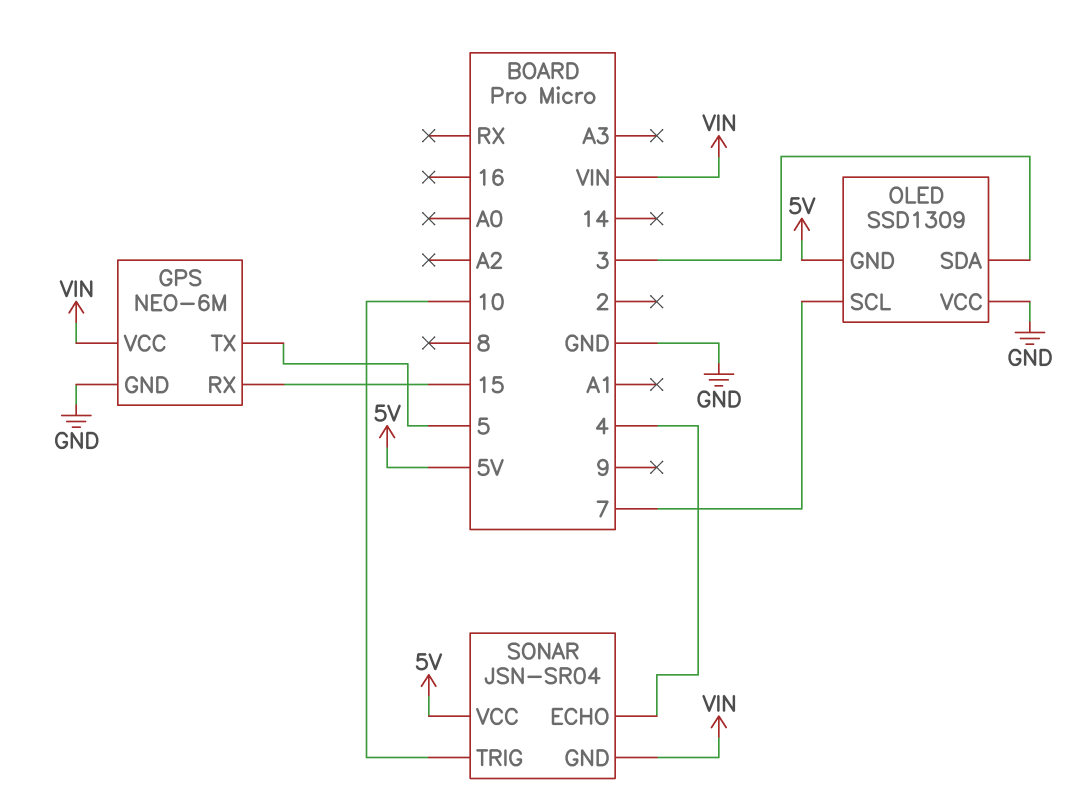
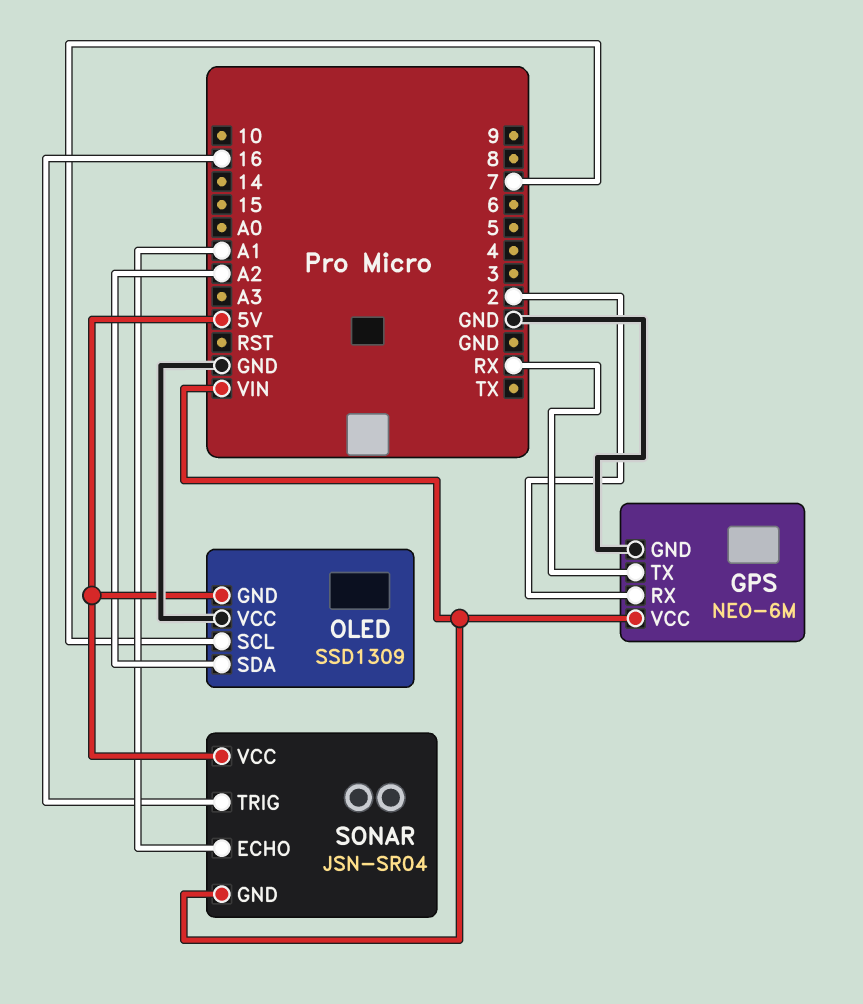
GPS pin RX: 15 -> 2
GPS pin TX: 5 -> RX
OLED pin SDA: 3 -> A2
SONAR pin ECHO: 4 -> A1
SONAR pin TRIG: 10 -> 16

